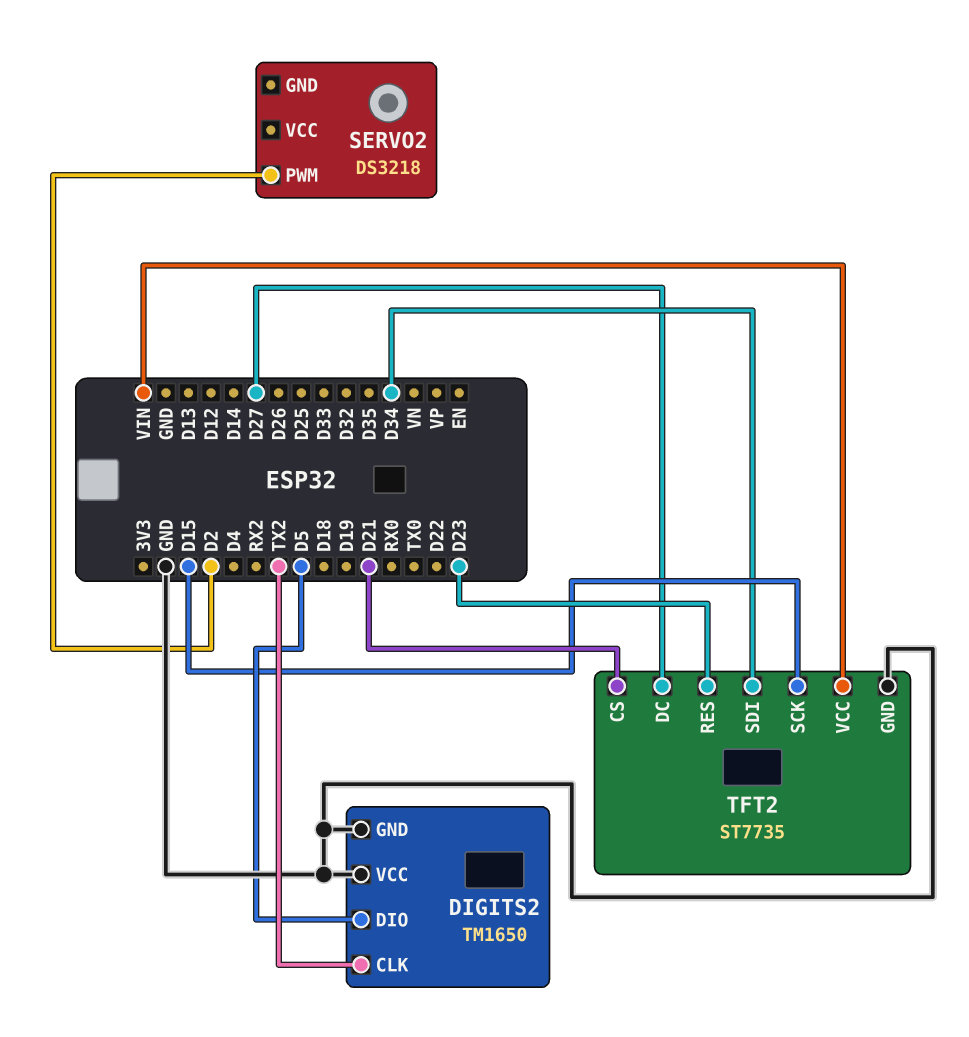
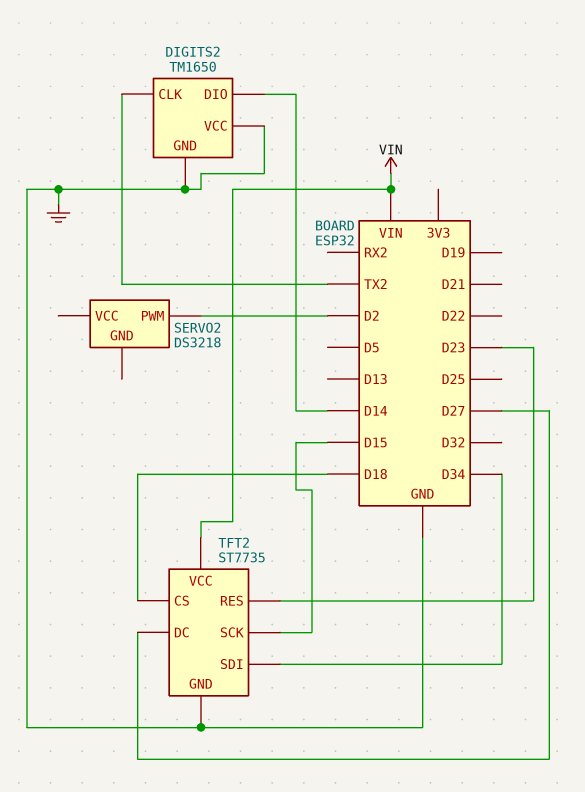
DIGITS2 pin DIO: D5 -> D14
TFT2 pin CS: D21 -> D18

